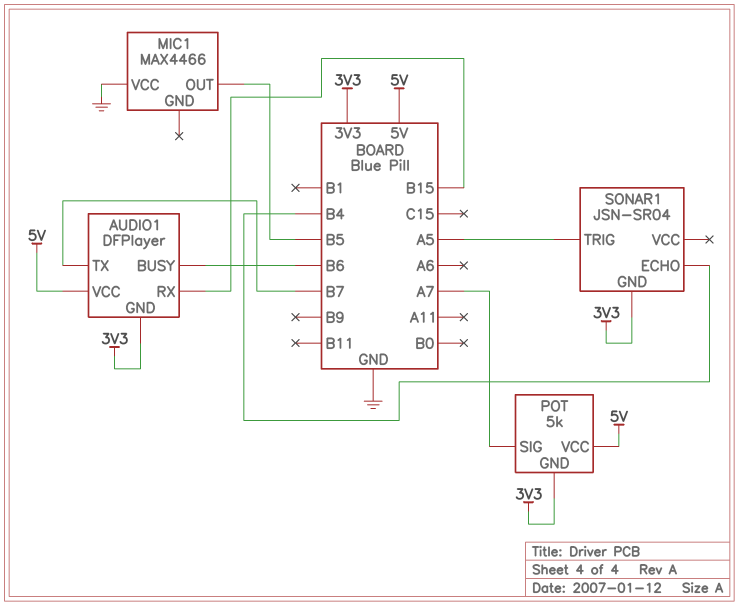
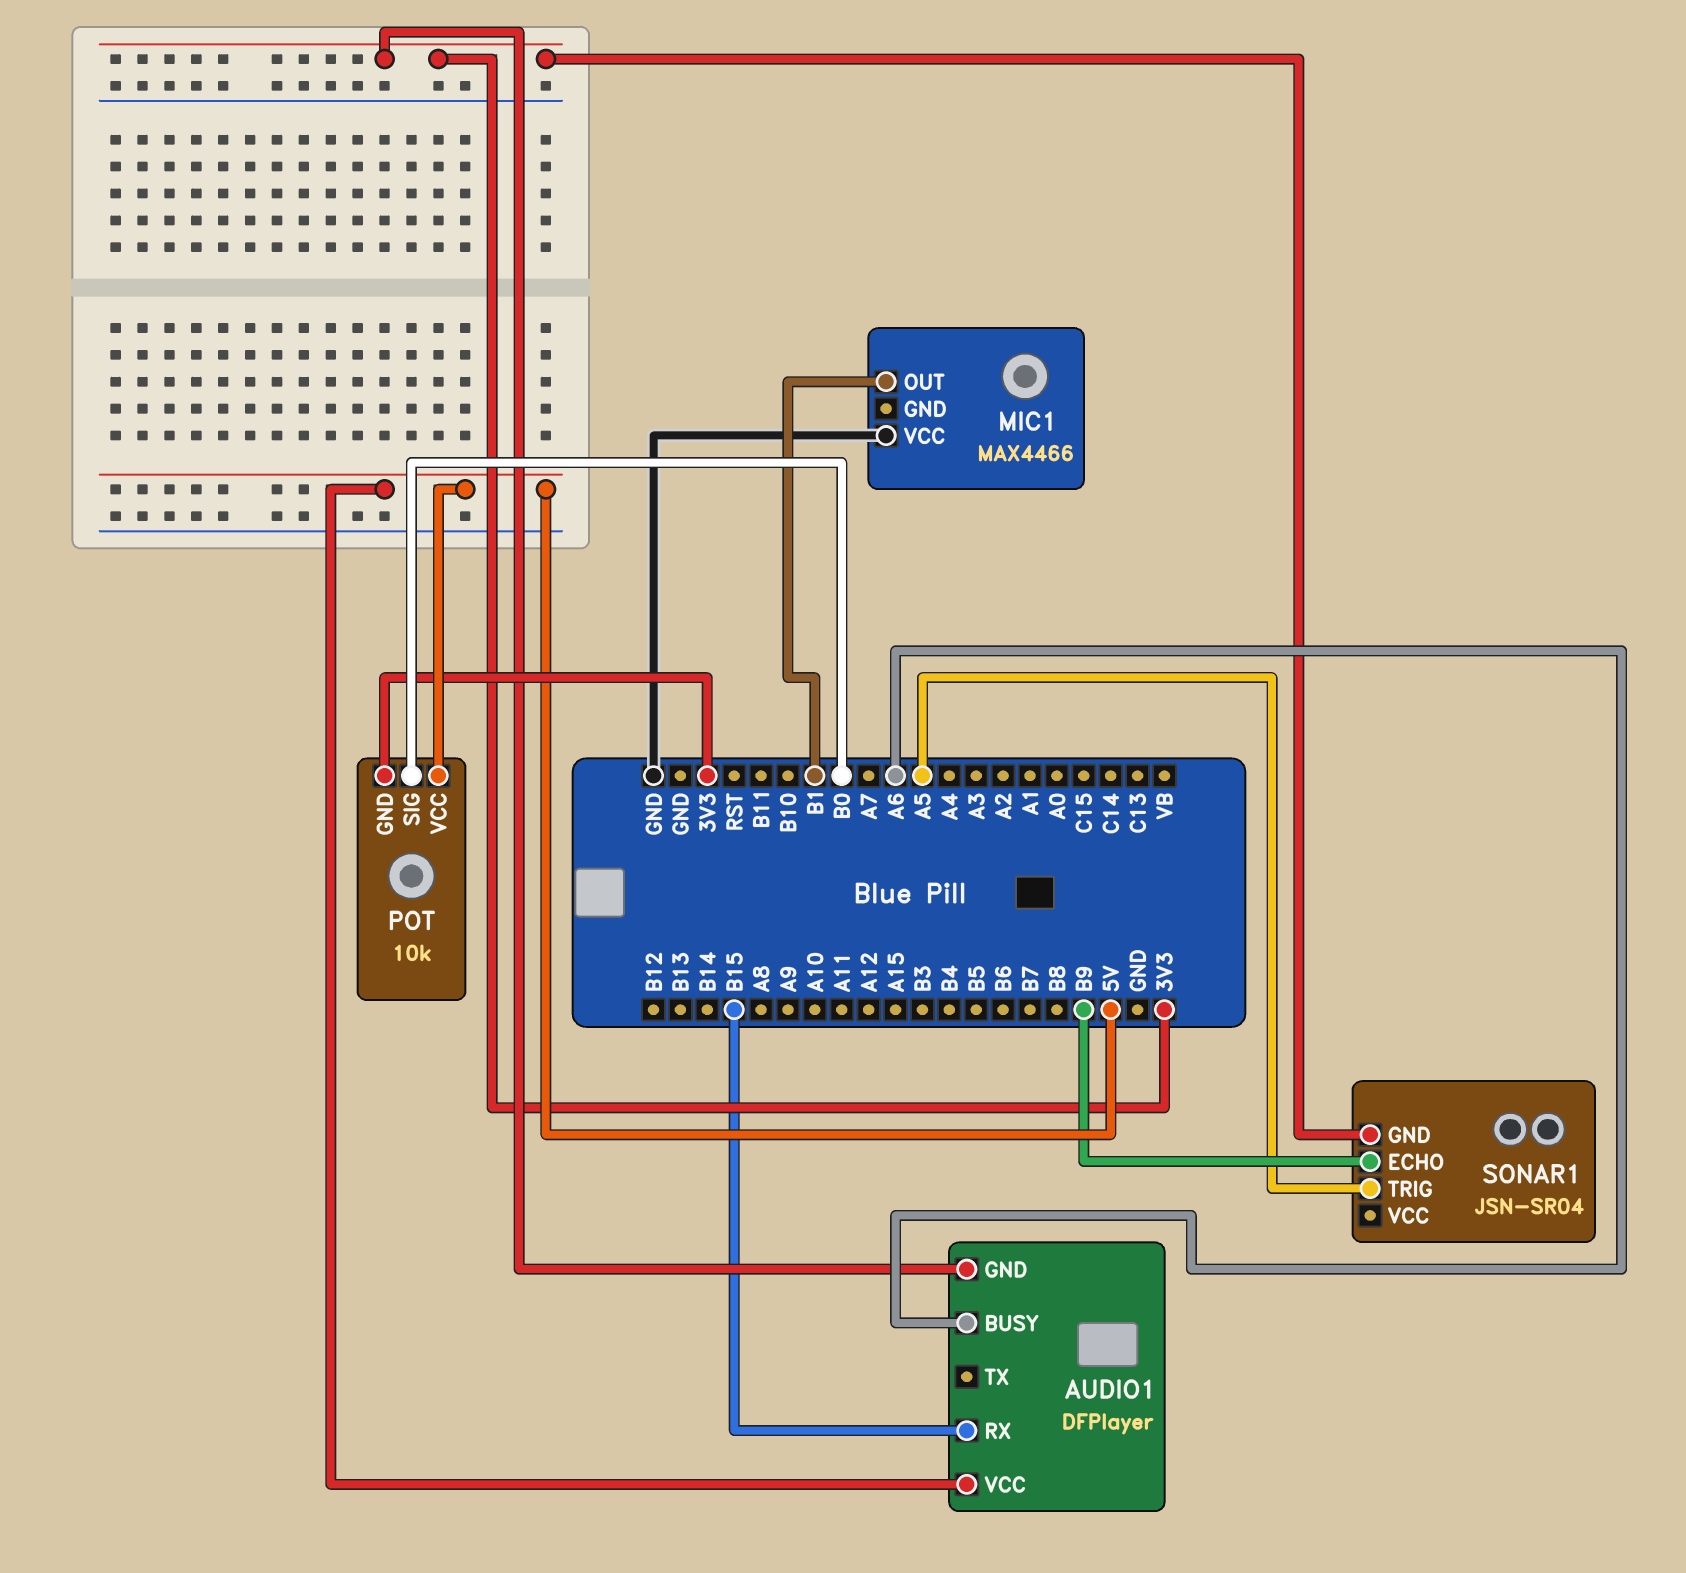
AUDIO1 pin BUSY: B6 -> A6
AUDIO1 pin TX: B7 -> none
MIC1 pin OUT: B5 -> B1
POT: 5k -> 10k
POT pin SIG: A7 -> B0
SONAR1 pin ECHO: B4 -> B9

